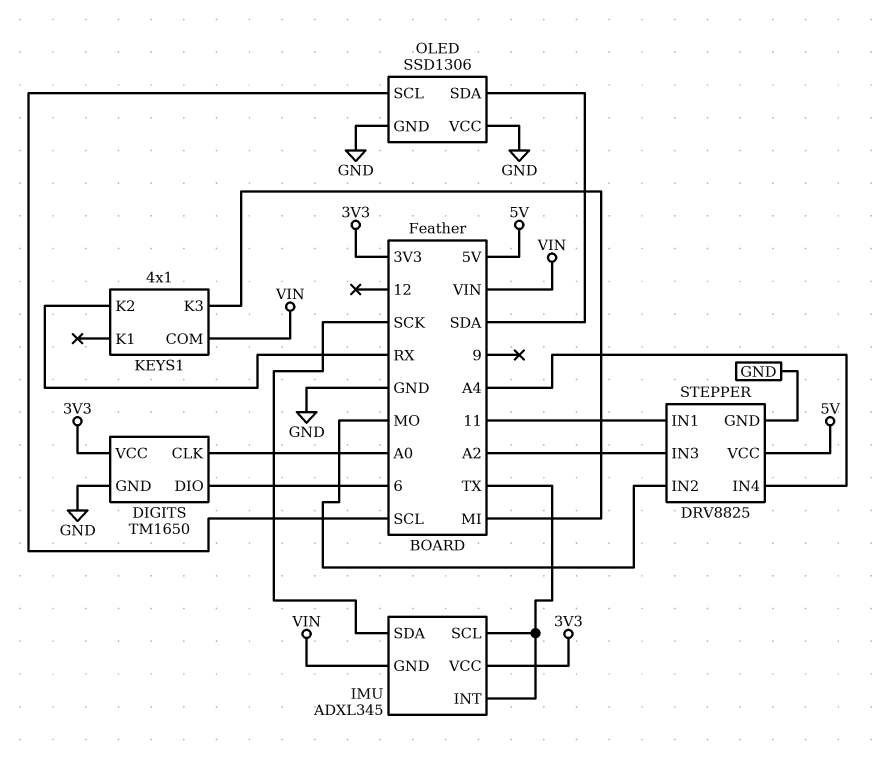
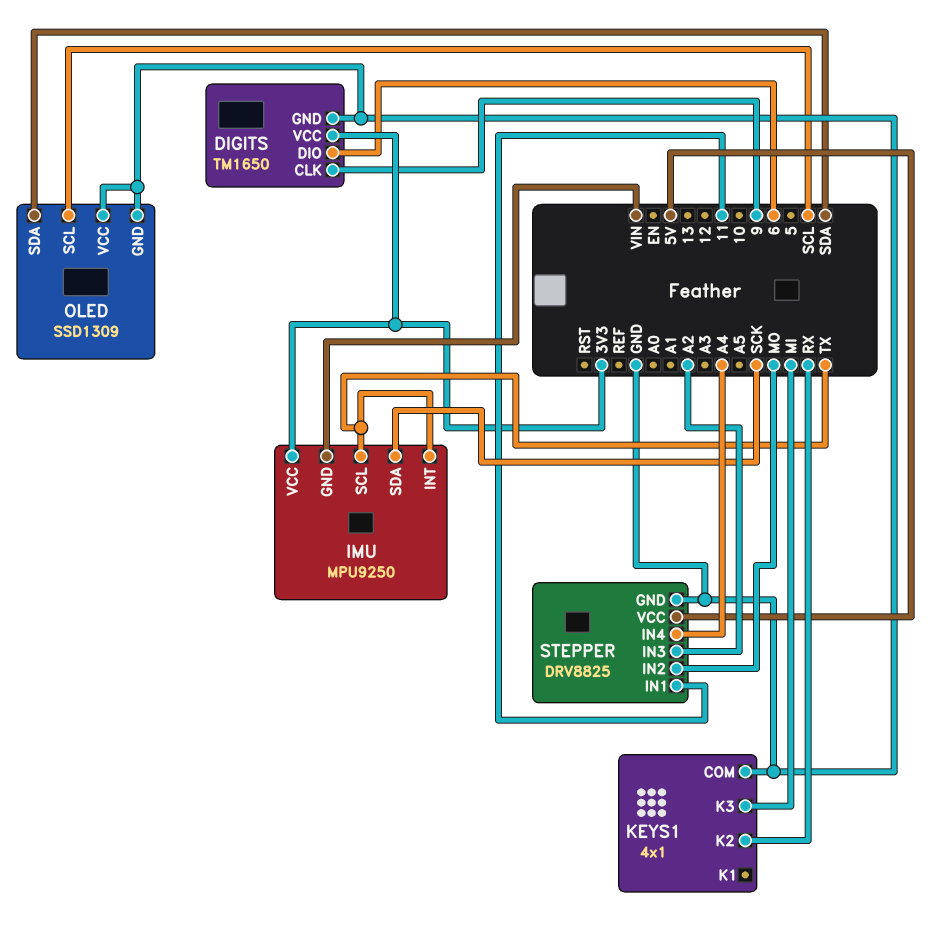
DIGITS pin CLK: A0 -> 9
IMU: ADXL345 -> MPU9250
KEYS1 pin COM: VIN -> GND
OLED: SSD1306 -> SSD1309

